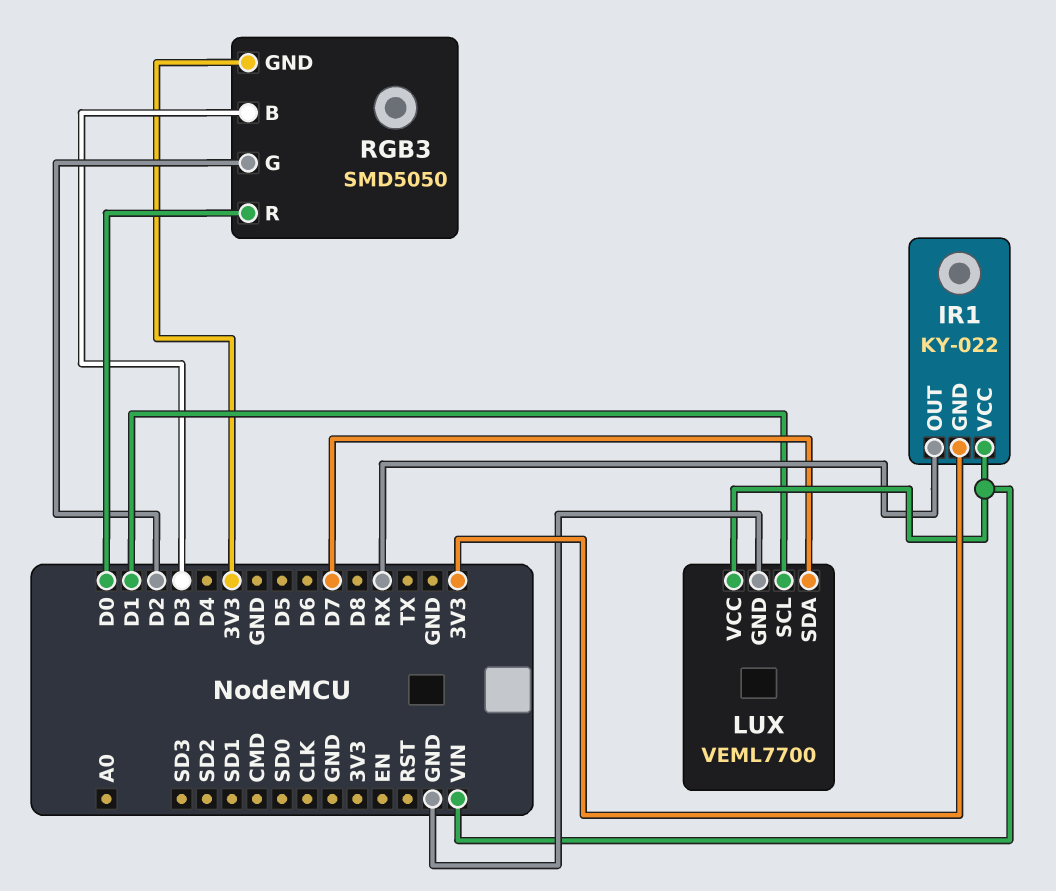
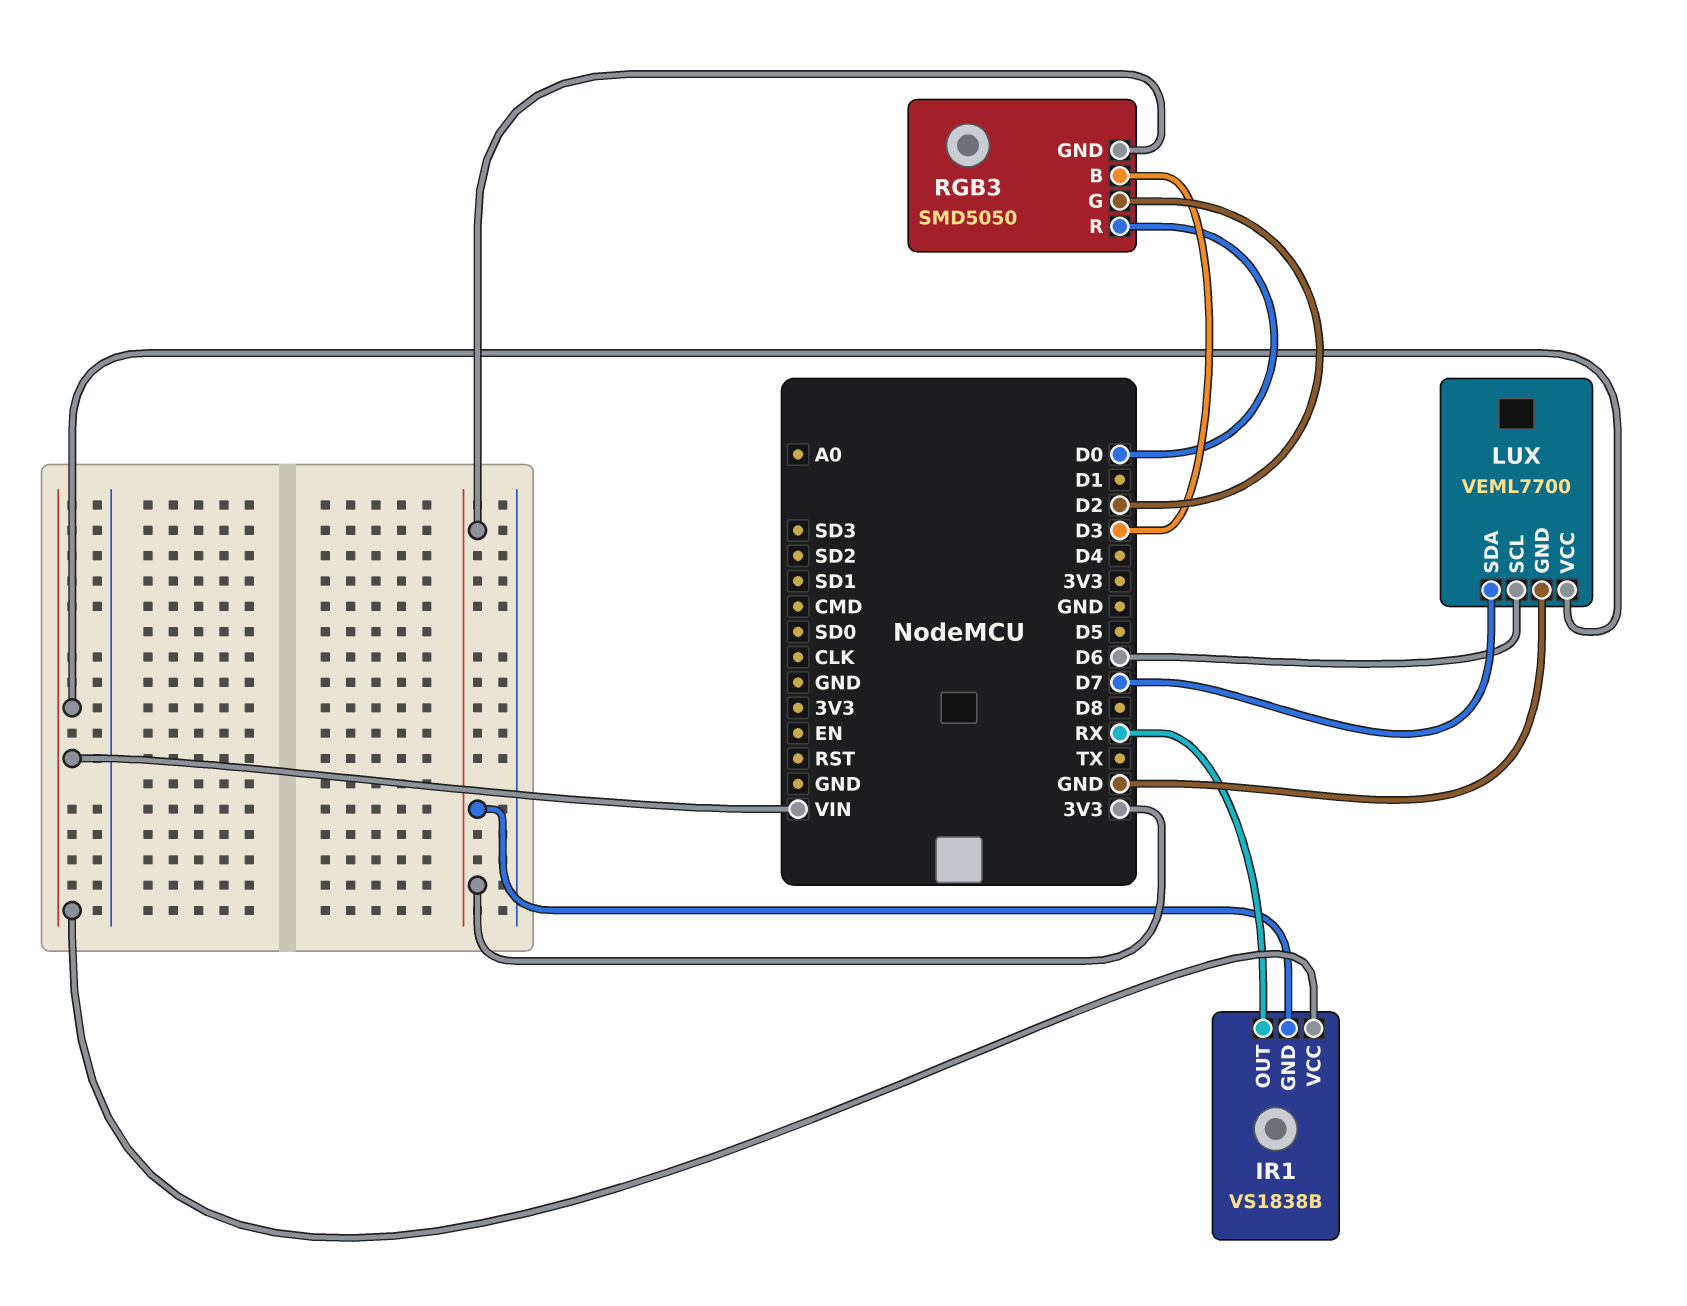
IR1: KY-022 -> VS1838B
LUX pin SCL: D1 -> D6

